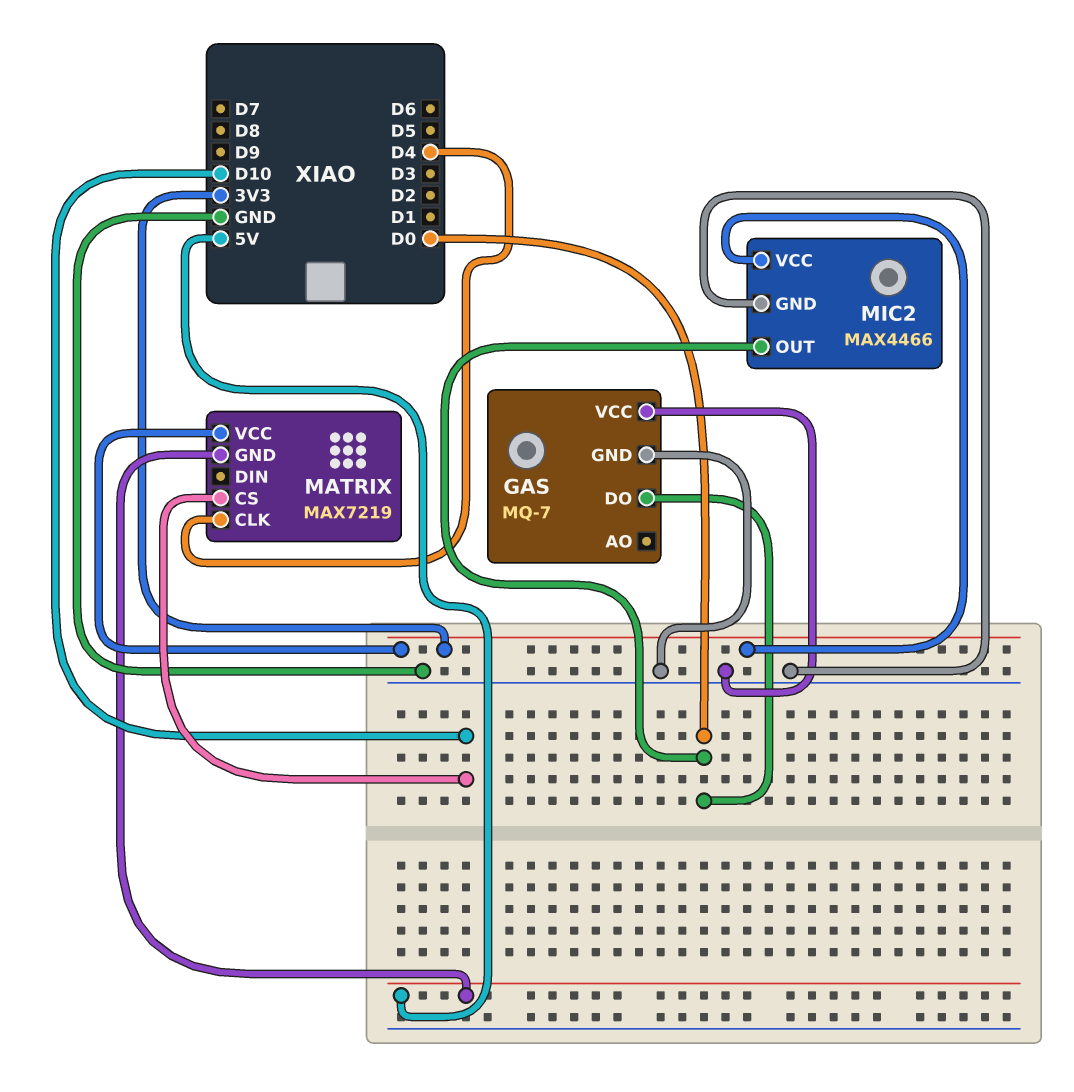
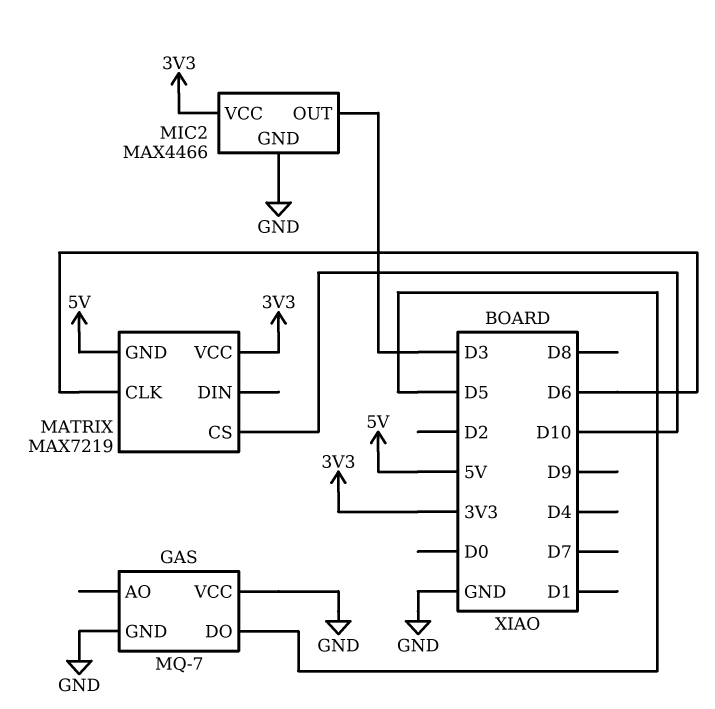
GAS pin DO: D0 -> D5
MATRIX pin CLK: D4 -> D6
MIC2 pin OUT: D0 -> D3

